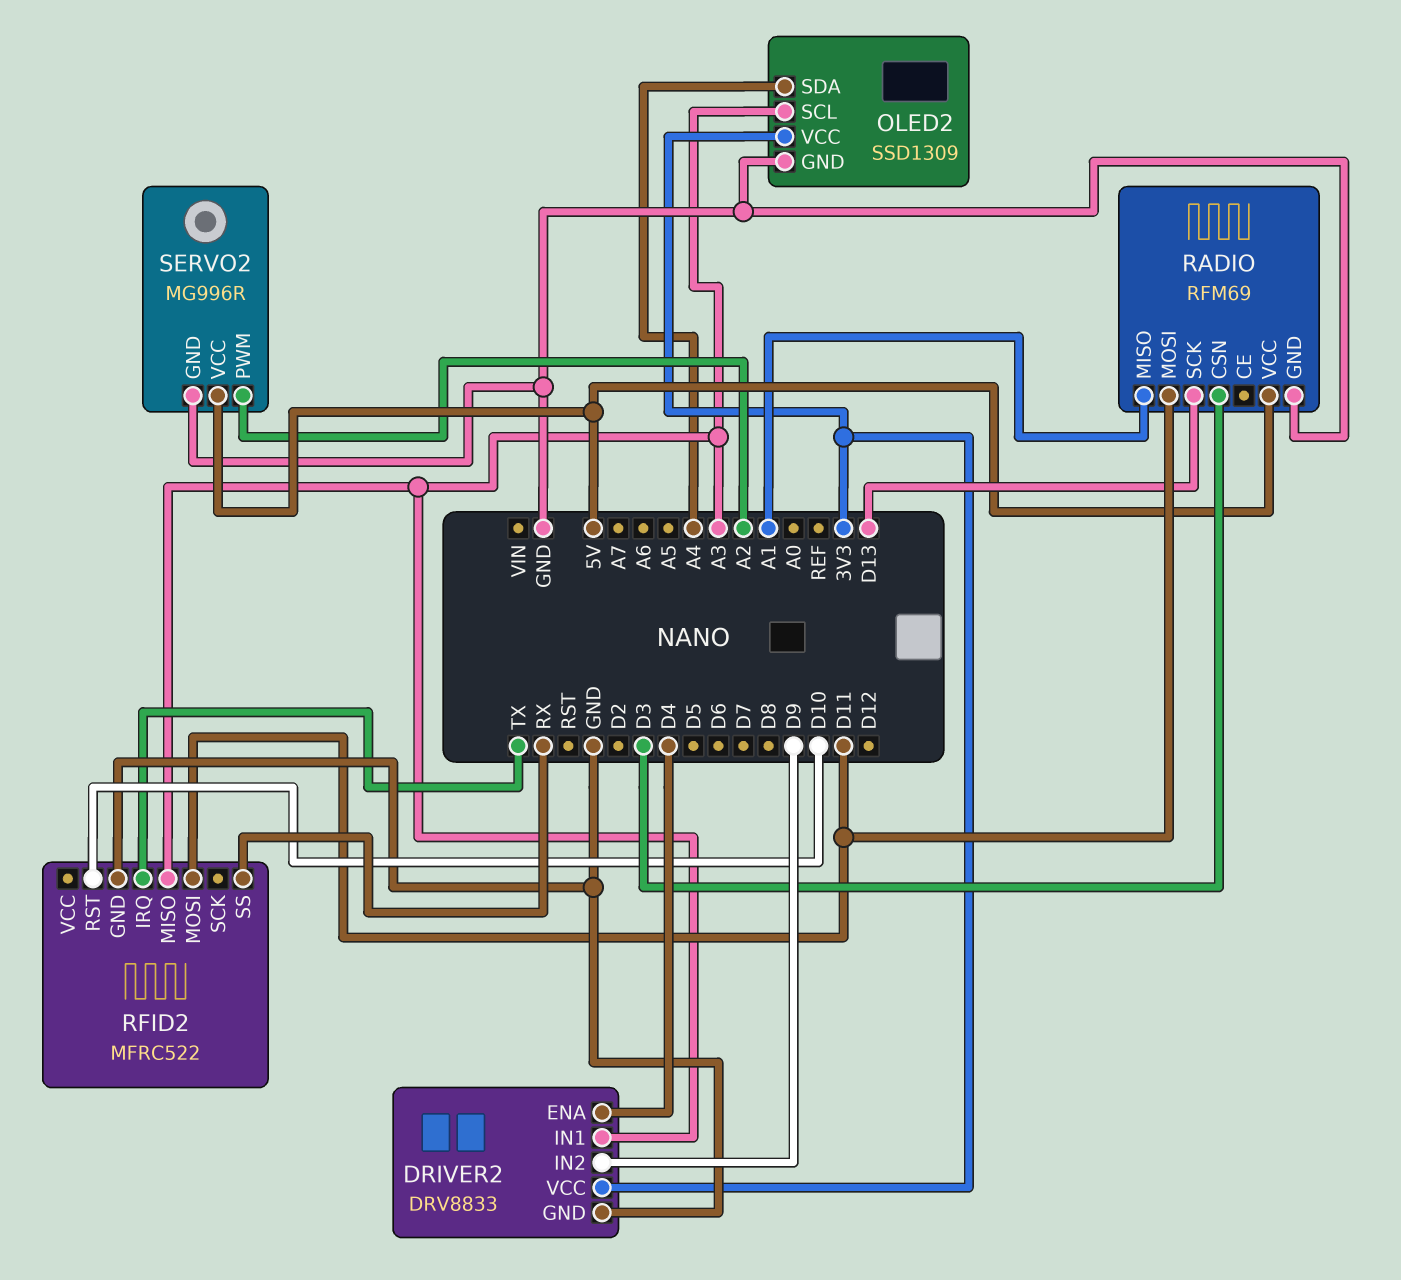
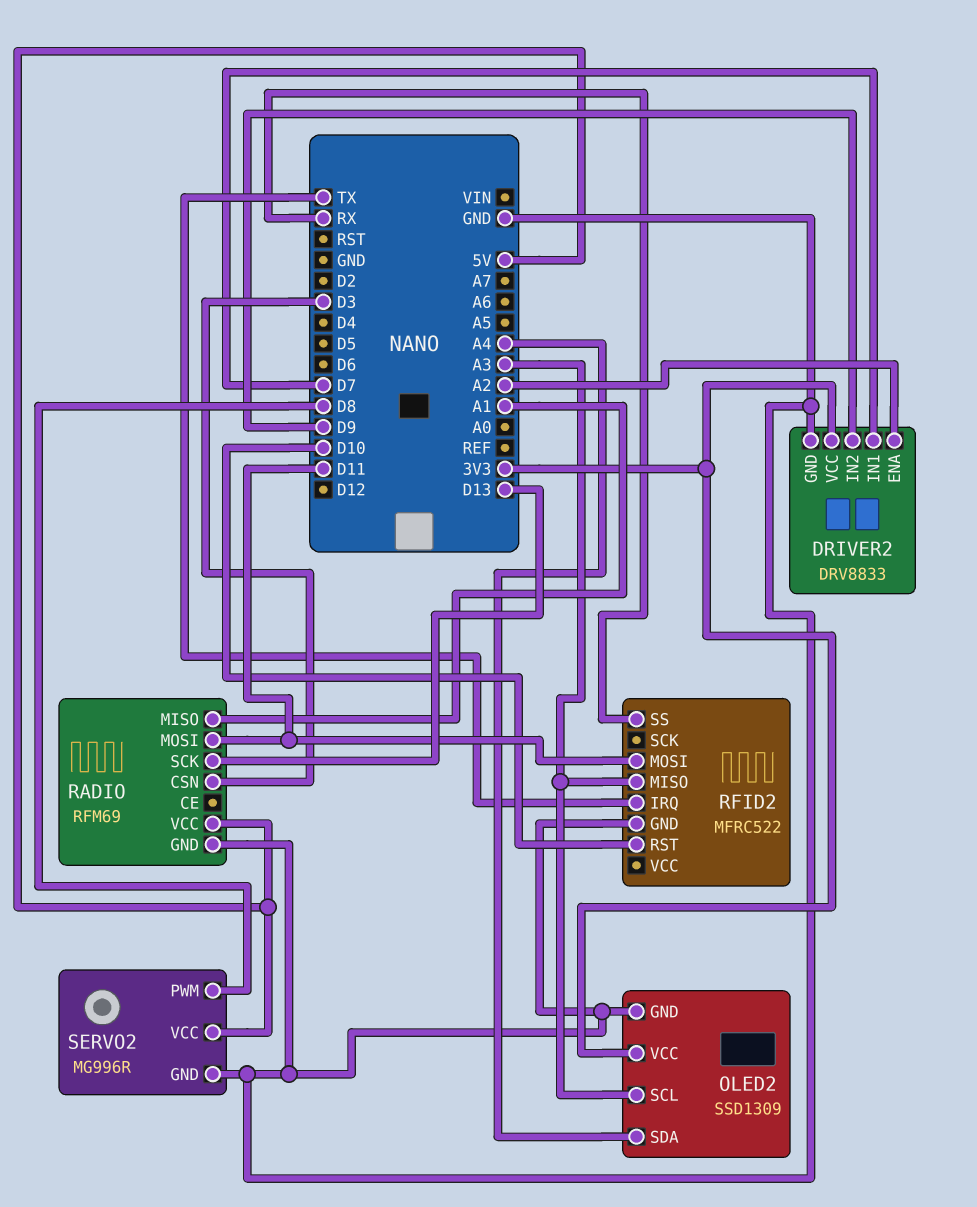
DRIVER2 pin ENA: D4 -> A2
DRIVER2 pin IN1: A3 -> D7
SERVO2 pin PWM: A2 -> D8

